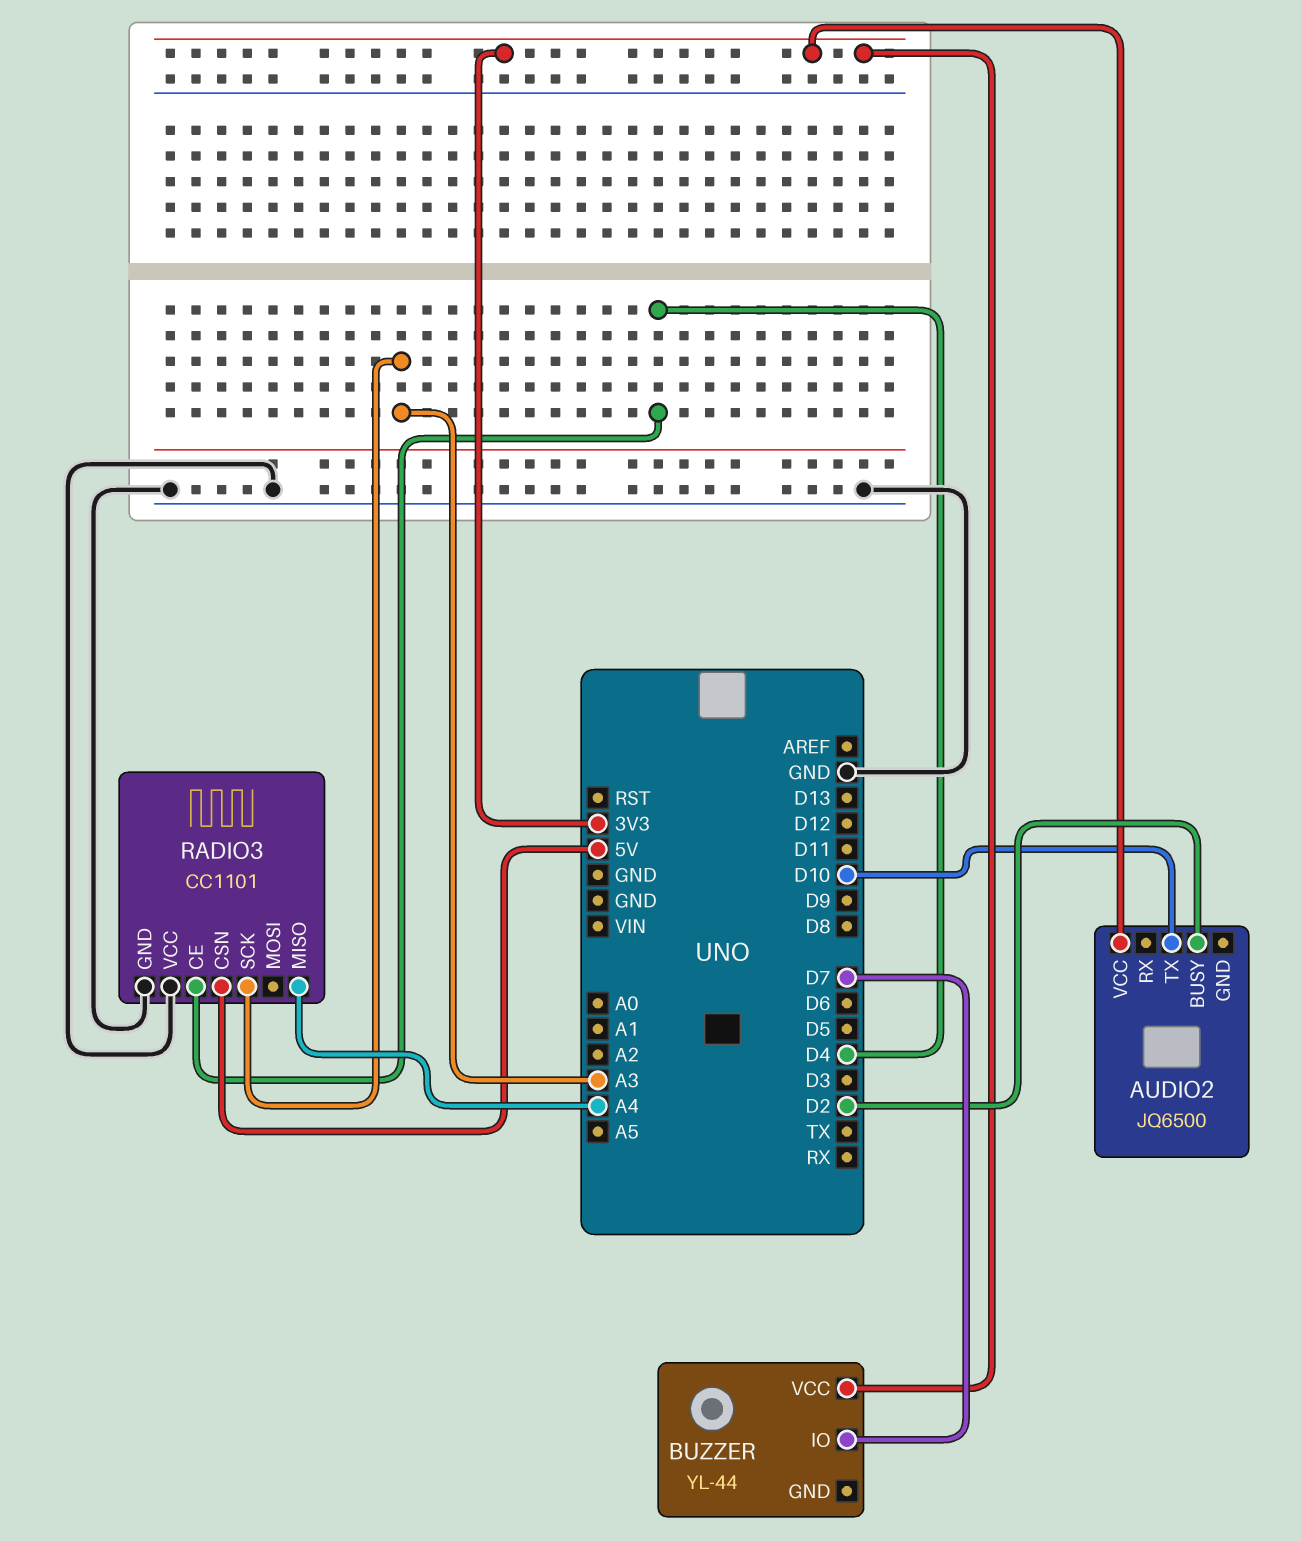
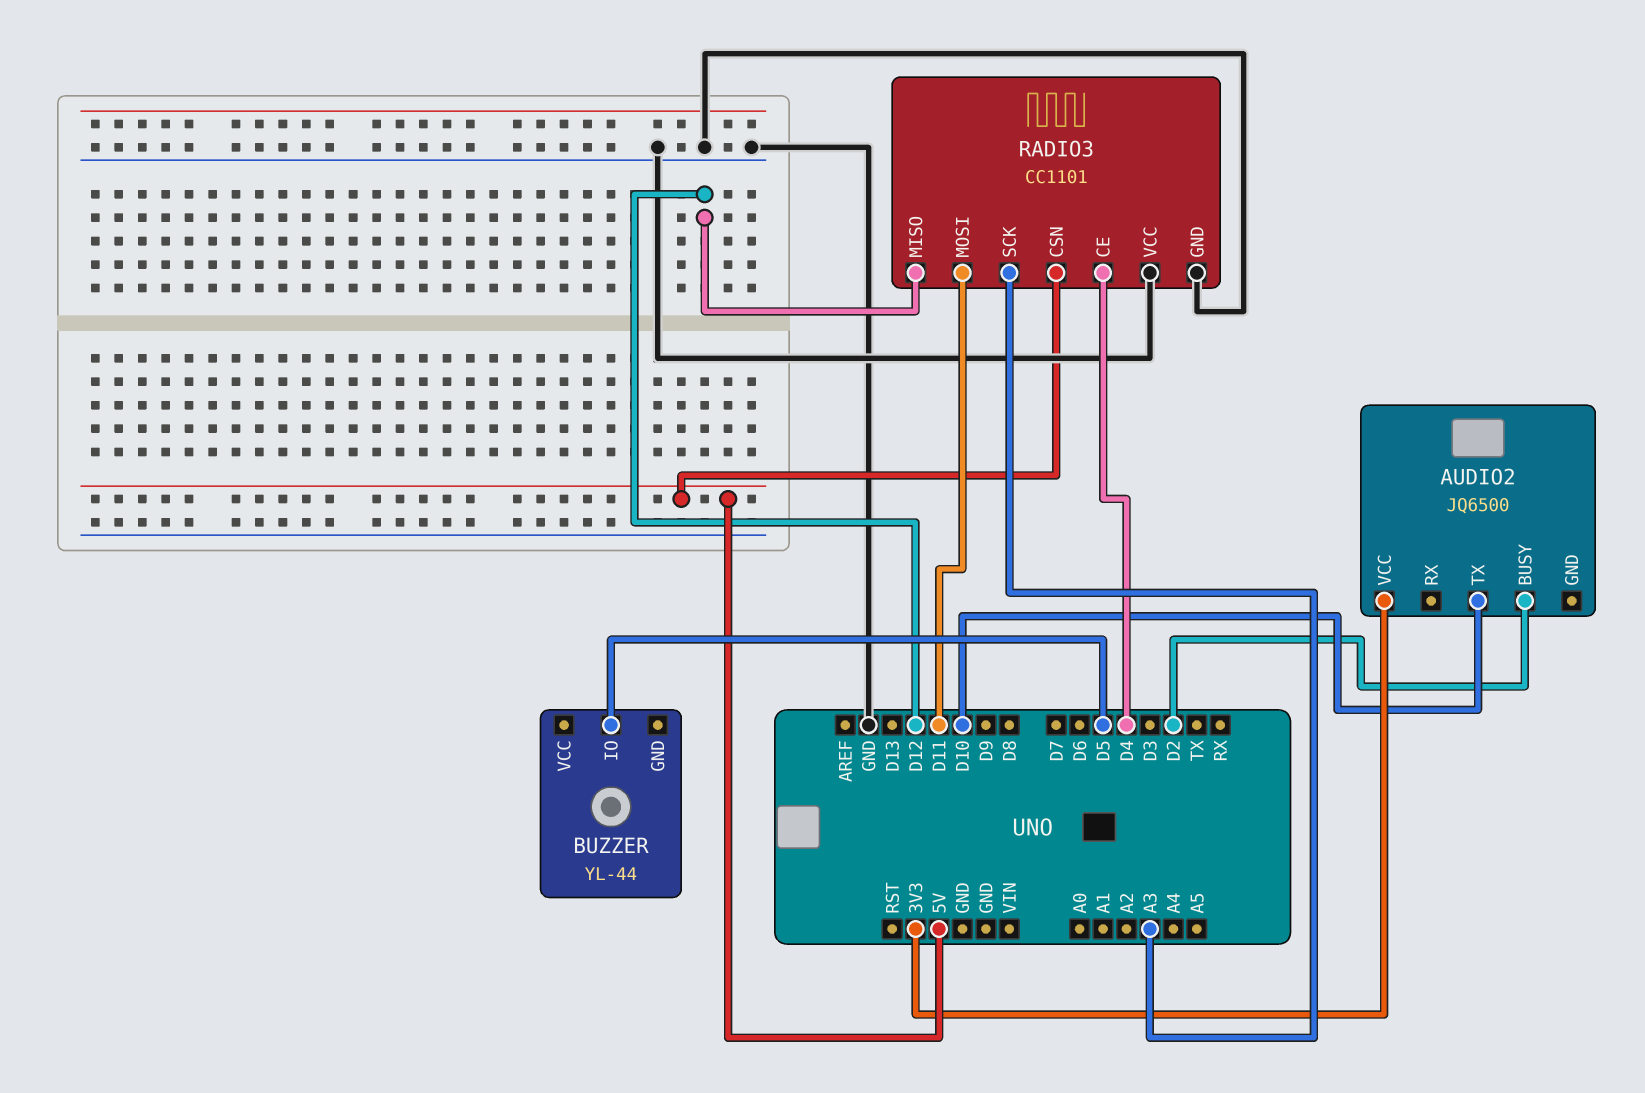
BUZZER pin IO: D7 -> D5
BUZZER pin VCC: 3V3 -> none
RADIO3 pin MISO: A4 -> D12
RADIO3 pin MOSI: none -> D11

